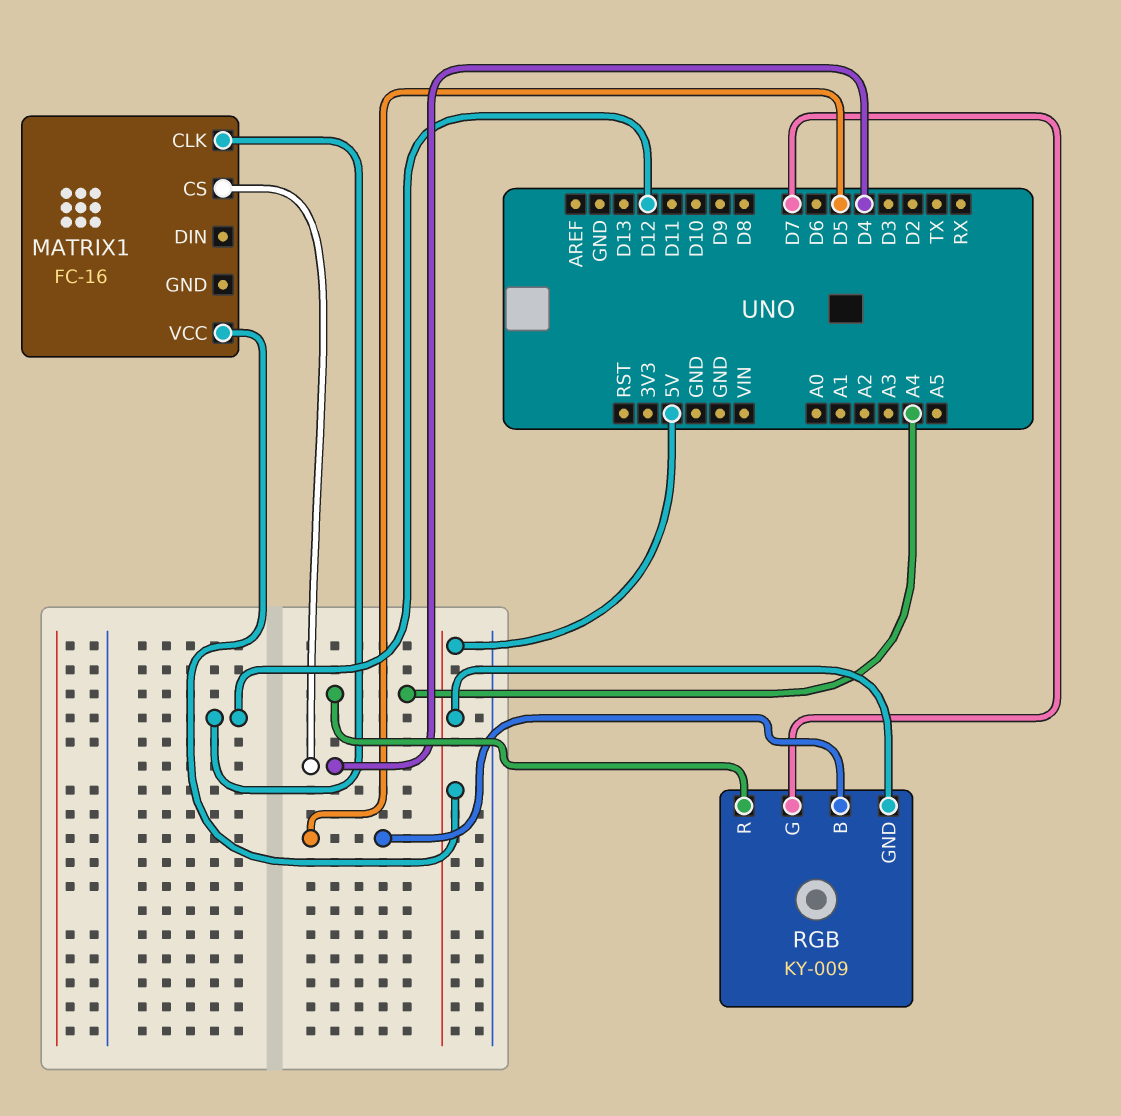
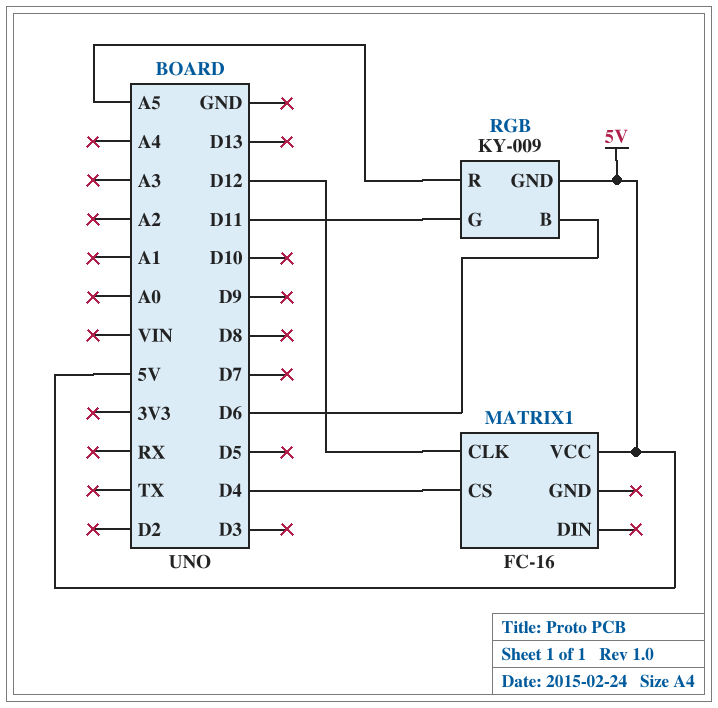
RGB pin B: D5 -> D6
RGB pin G: D7 -> D11
RGB pin R: A4 -> A5

